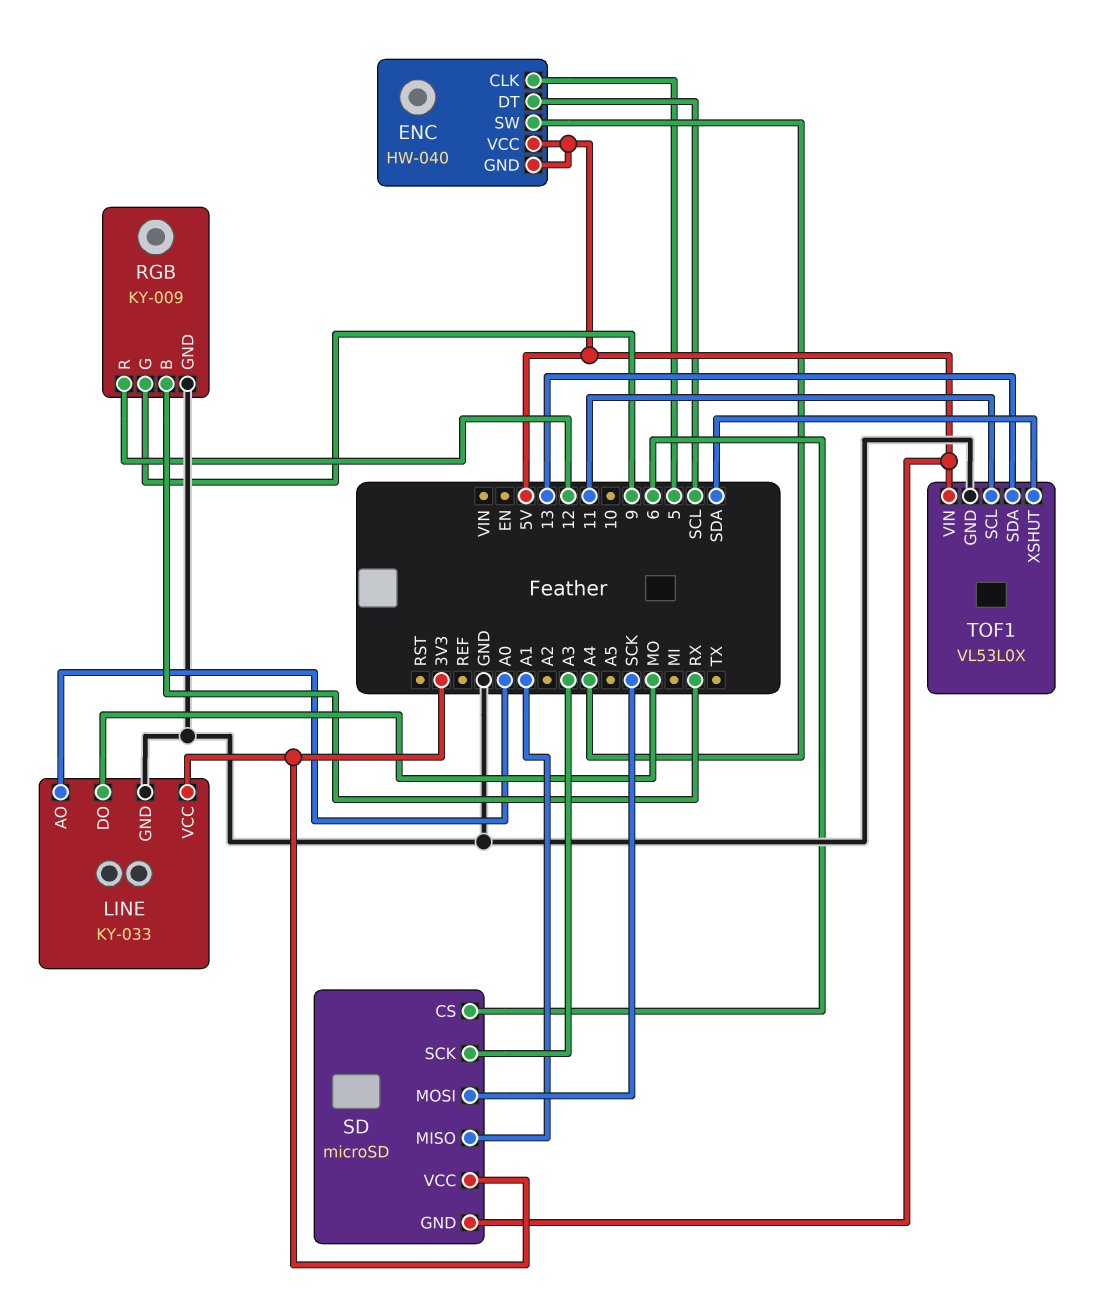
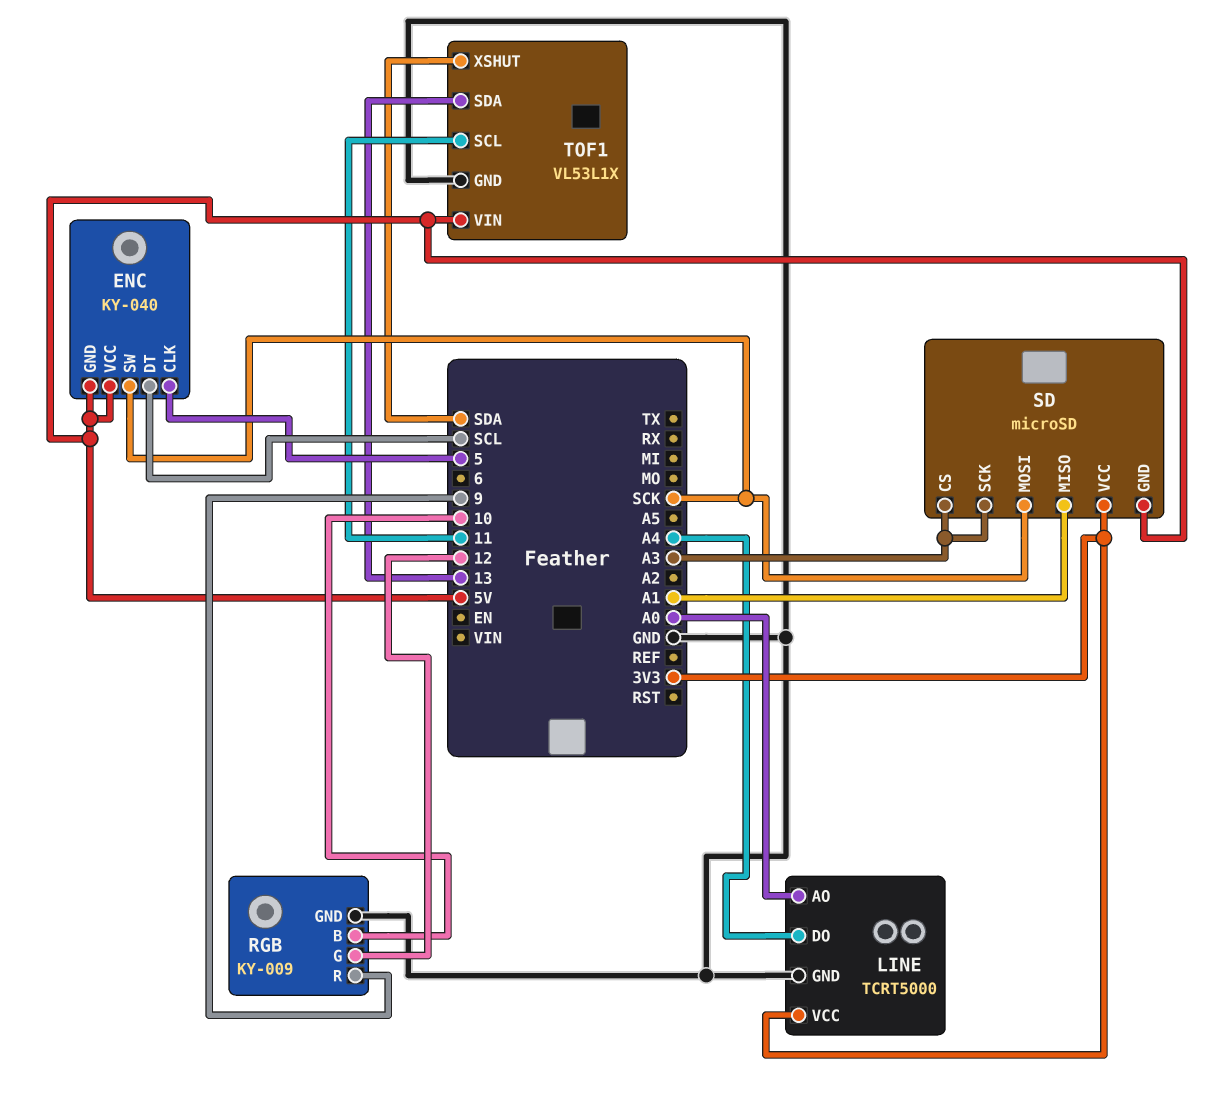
ENC: HW-040 -> KY-040
ENC pin SW: A4 -> SCK
LINE: KY-033 -> TCRT5000
LINE pin DO: MO -> A4
RGB pin B: RX -> 10
RGB pin G: 9 -> 12
RGB pin R: 12 -> 9
SD pin CS: 6 -> A3
TOF1: VL53L0X -> VL53L1X

